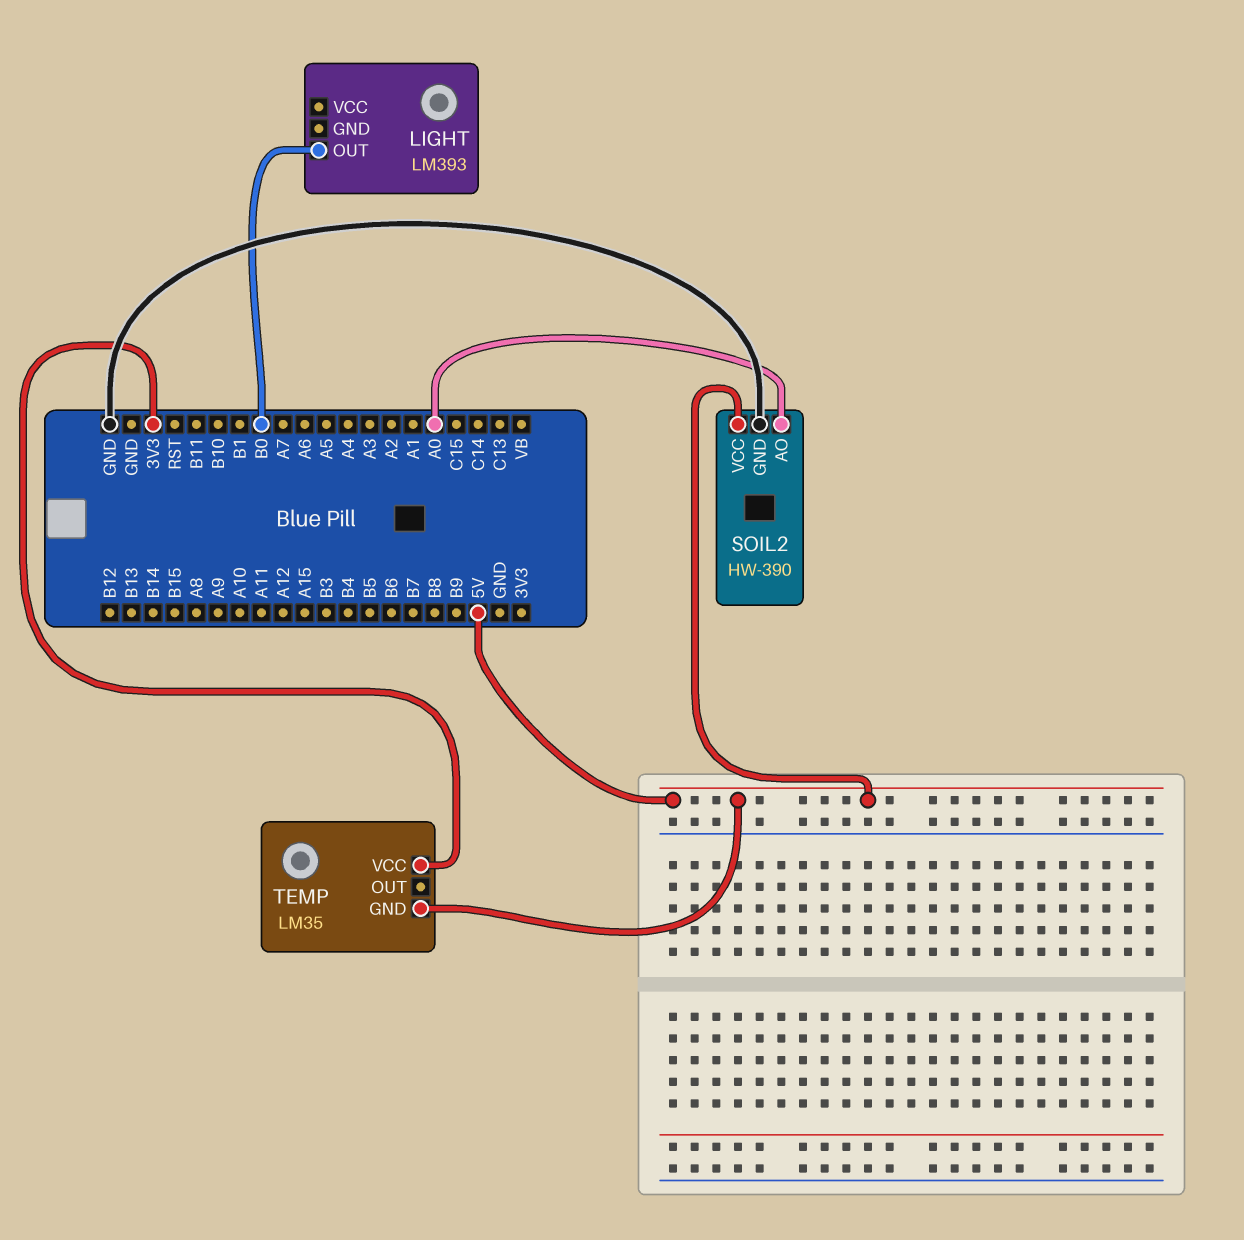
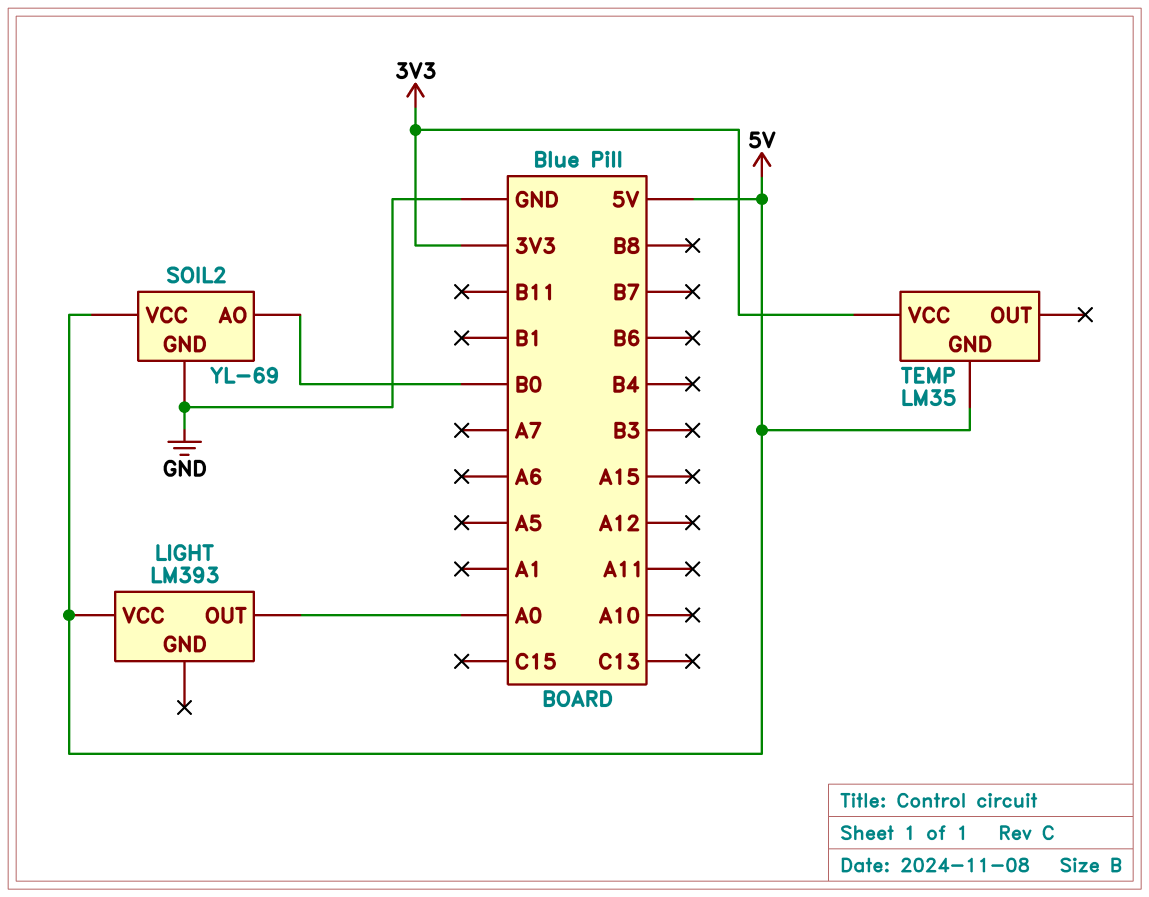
LIGHT pin OUT: B0 -> A0
LIGHT pin VCC: none -> 5V
SOIL2: HW-390 -> YL-69
SOIL2 pin AO: A0 -> B0

